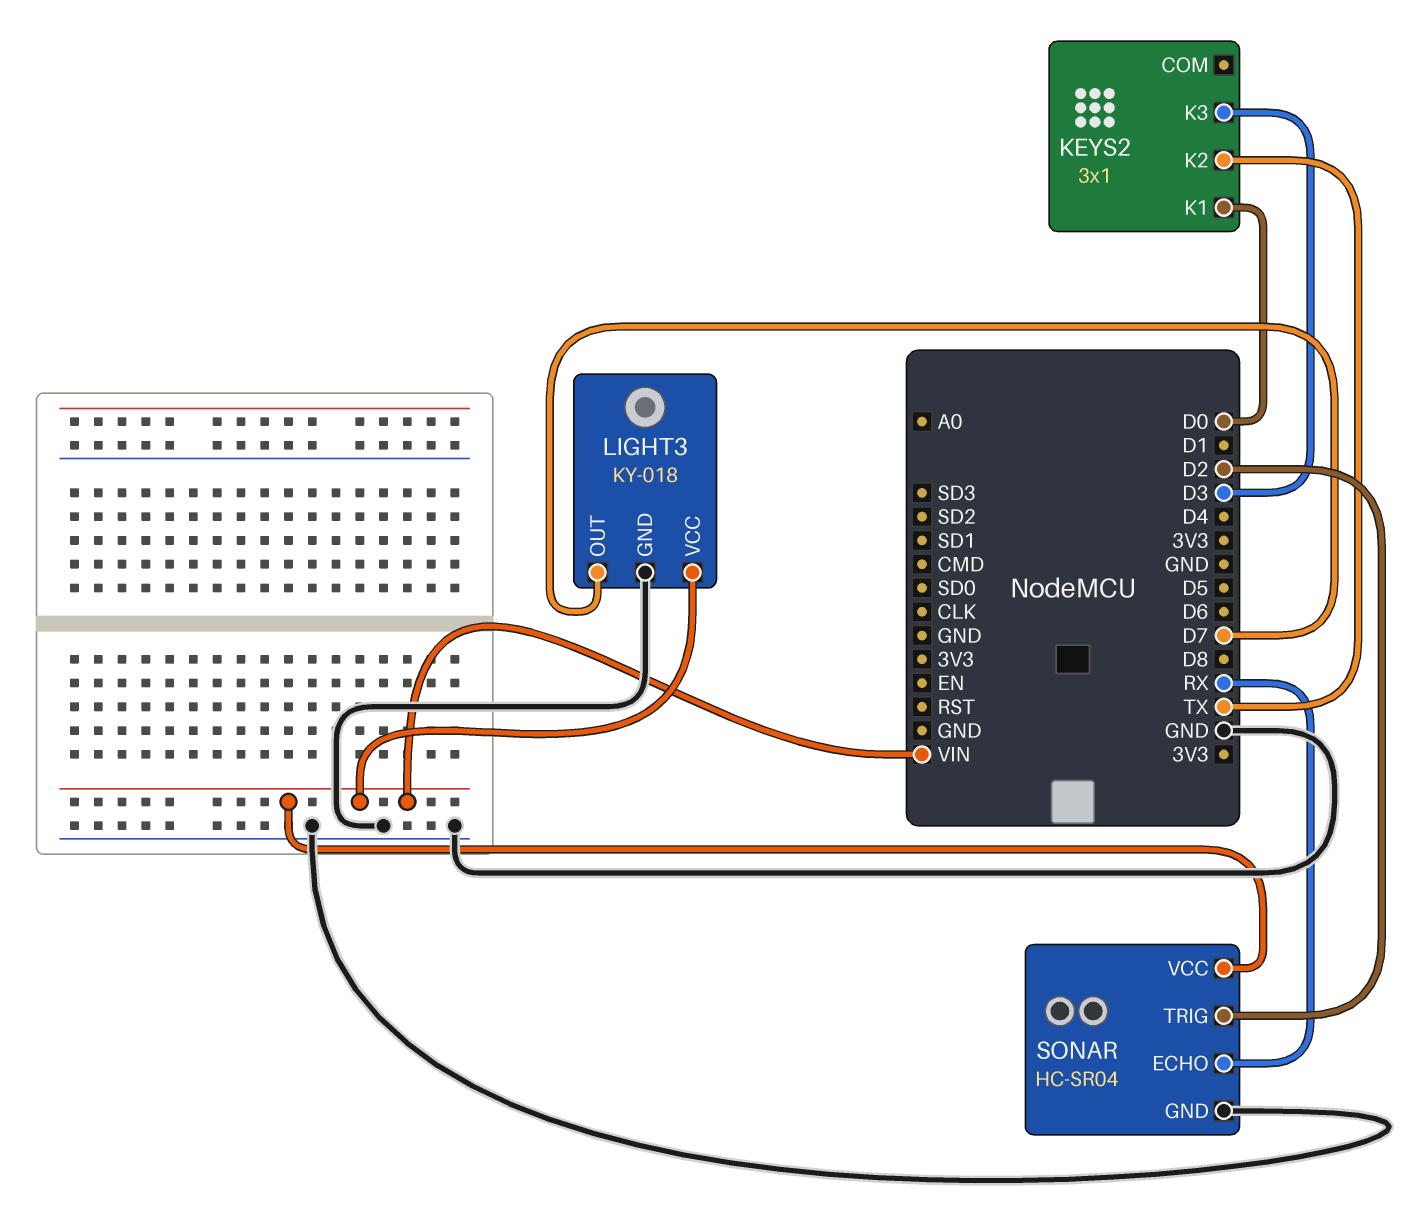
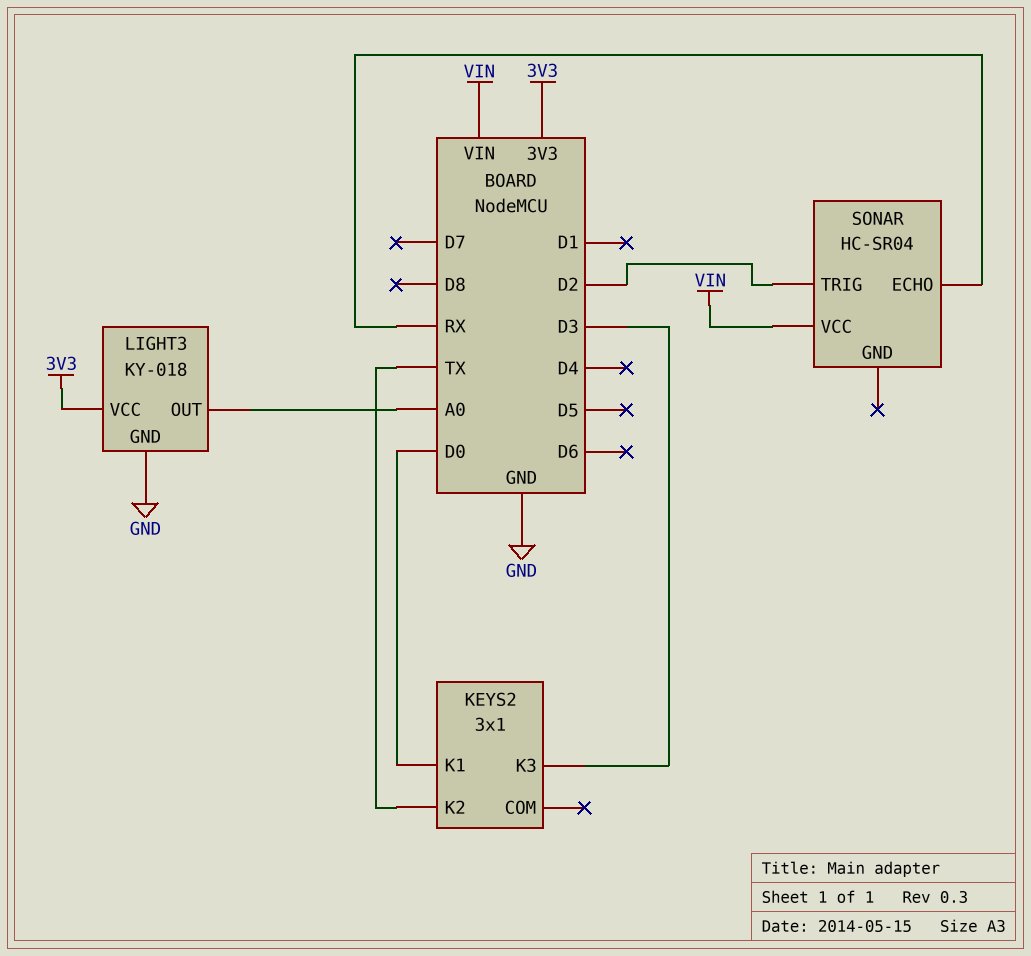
LIGHT3 pin OUT: D7 -> A0
LIGHT3 pin VCC: VIN -> 3V3
SONAR pin GND: GND -> none

